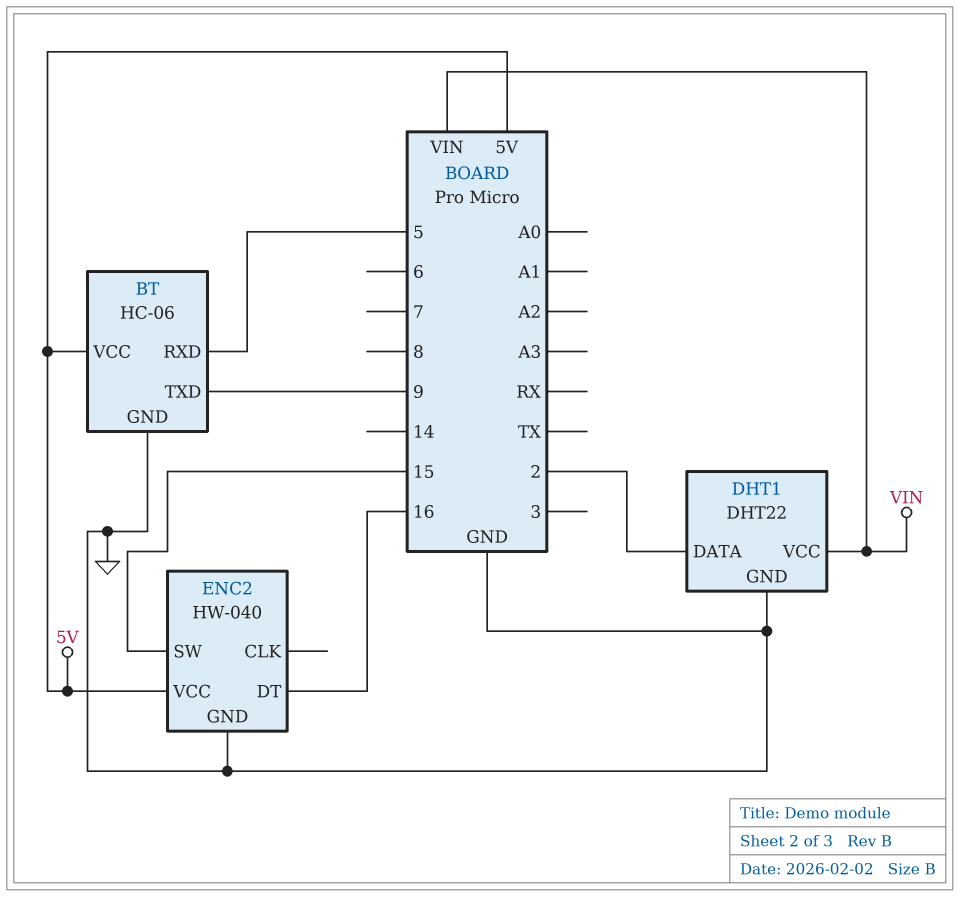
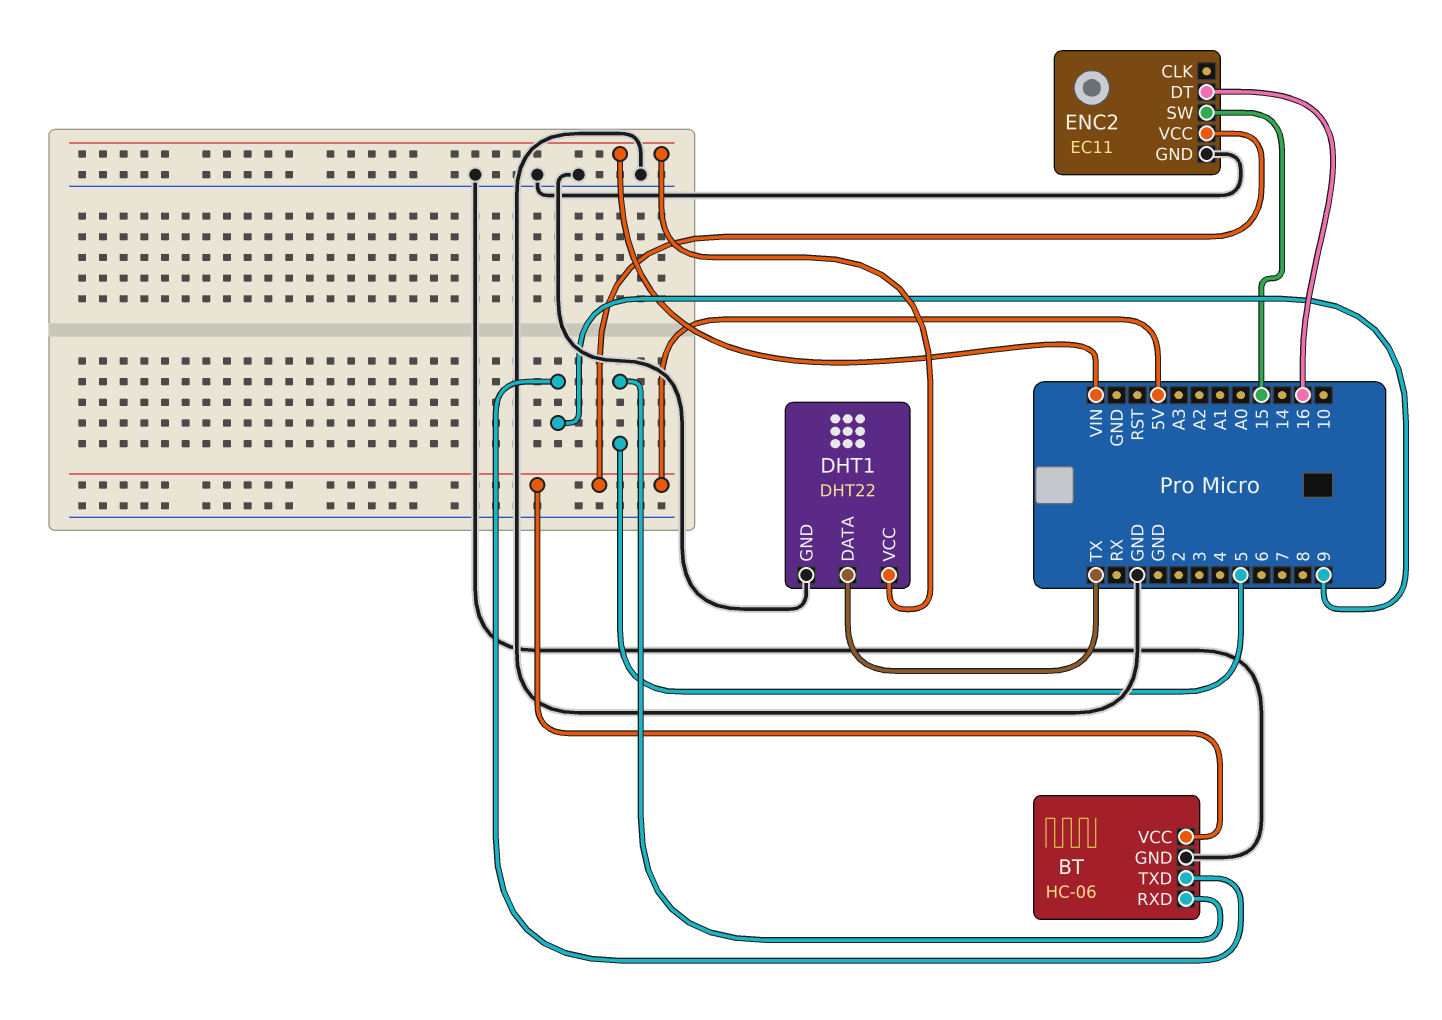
DHT1 pin DATA: 2 -> TX
ENC2: HW-040 -> EC11

